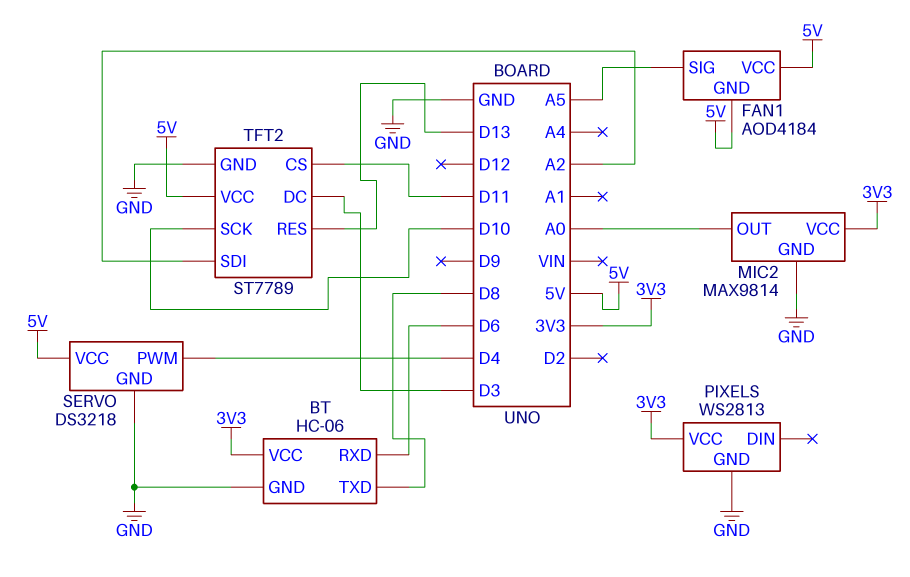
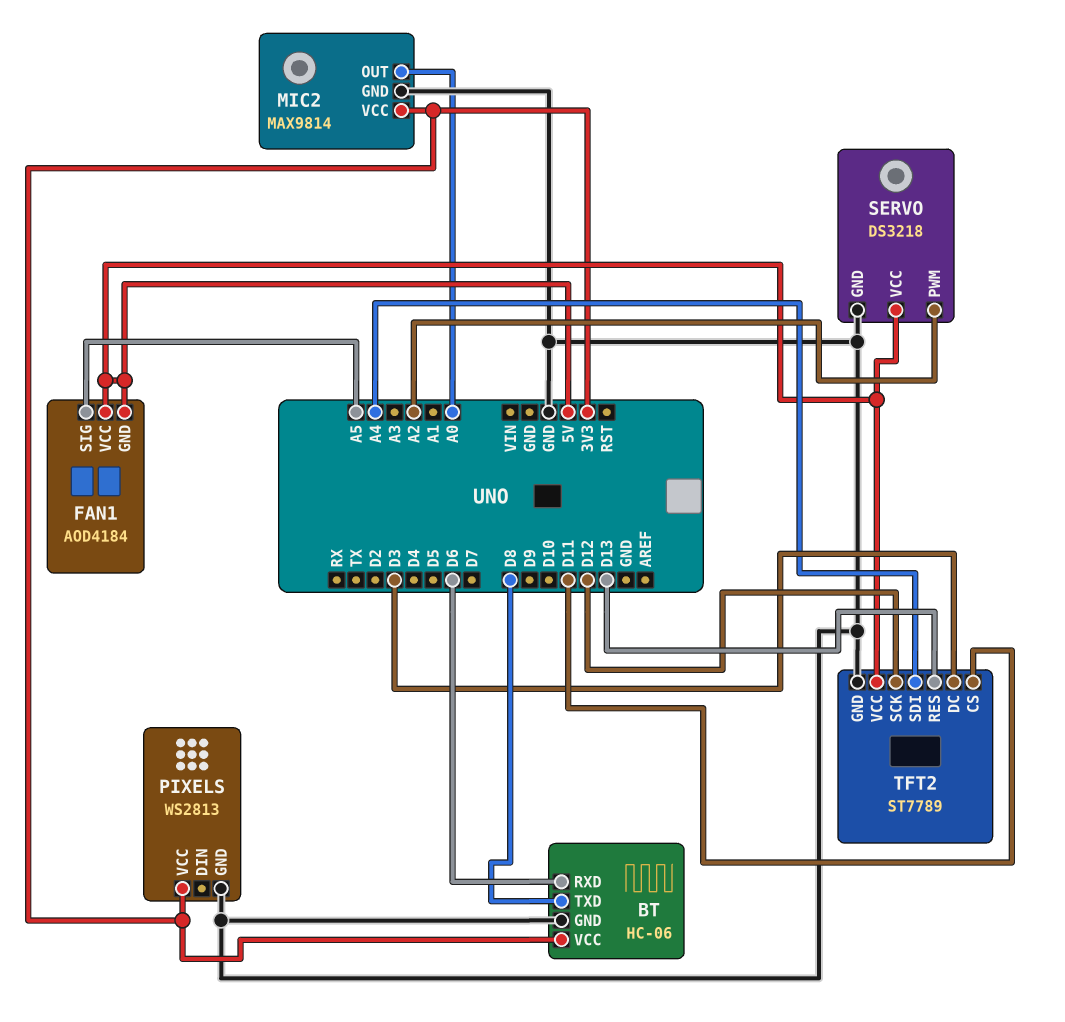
SERVO pin PWM: D4 -> A2
TFT2 pin SCK: D10 -> D12
TFT2 pin SDI: A2 -> A4

